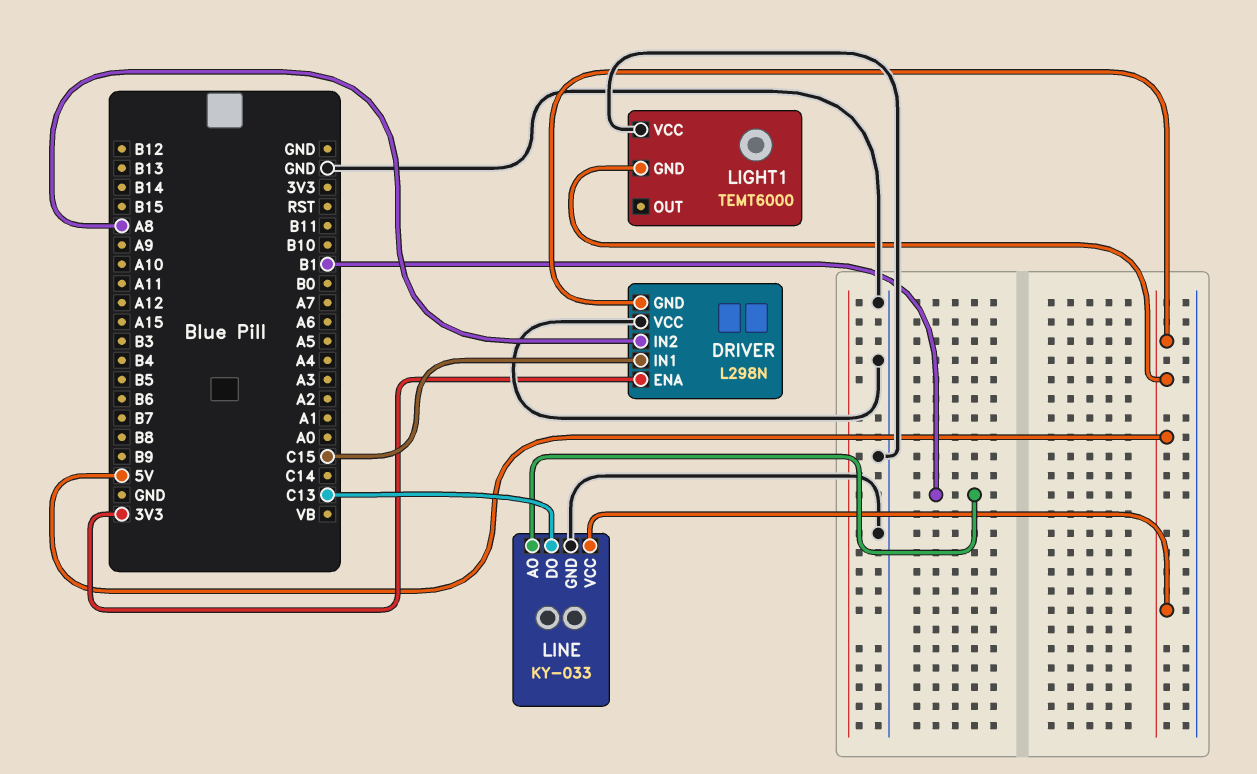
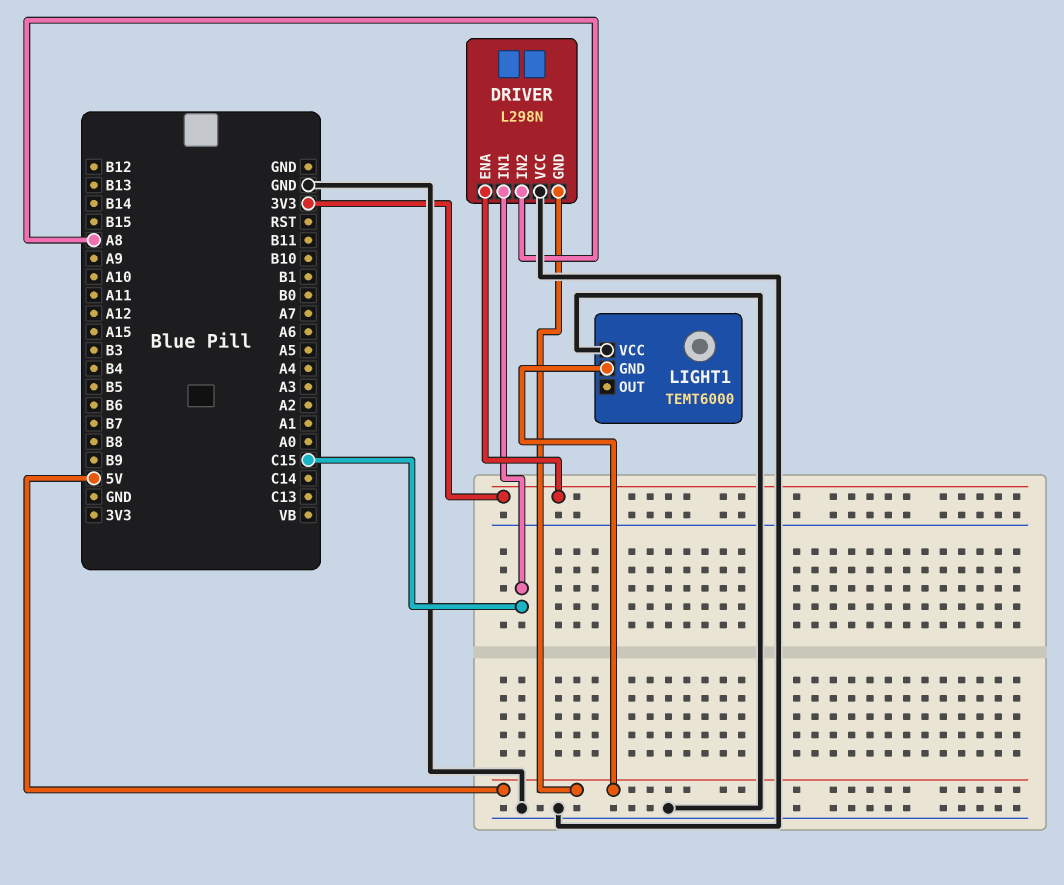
LINE: KY-033 -> none
LINE pin AO: B1 -> none
LINE pin DO: C13 -> none
LINE pin GND: GND -> none
LINE pin VCC: 5V -> none

